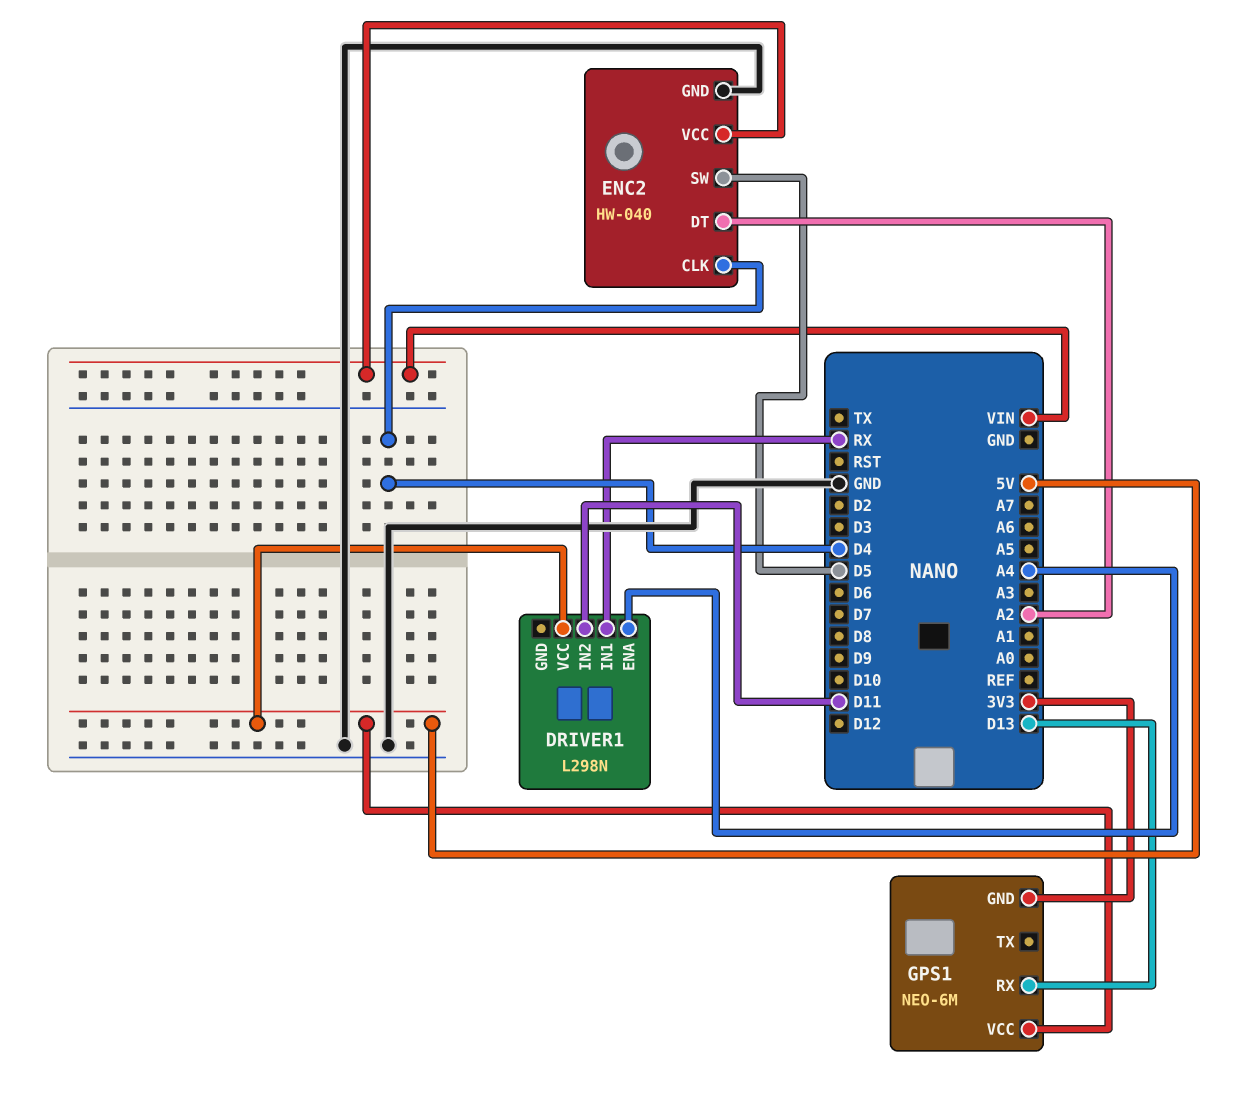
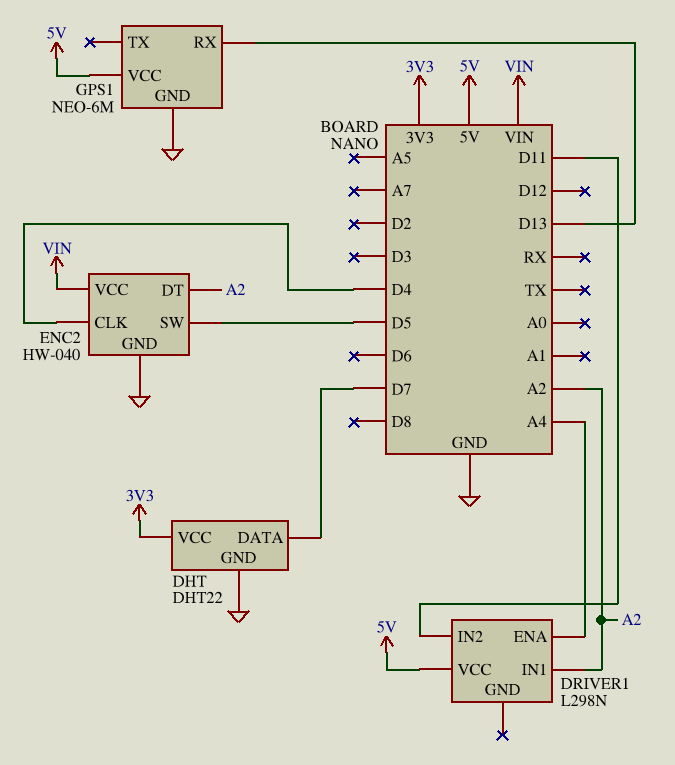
DHT: none -> DHT22
DHT pin DATA: none -> D7
DHT pin GND: none -> GND
DHT pin VCC: none -> 3V3
DRIVER1 pin IN1: RX -> A2
GPS1 pin GND: 3V3 -> GND

